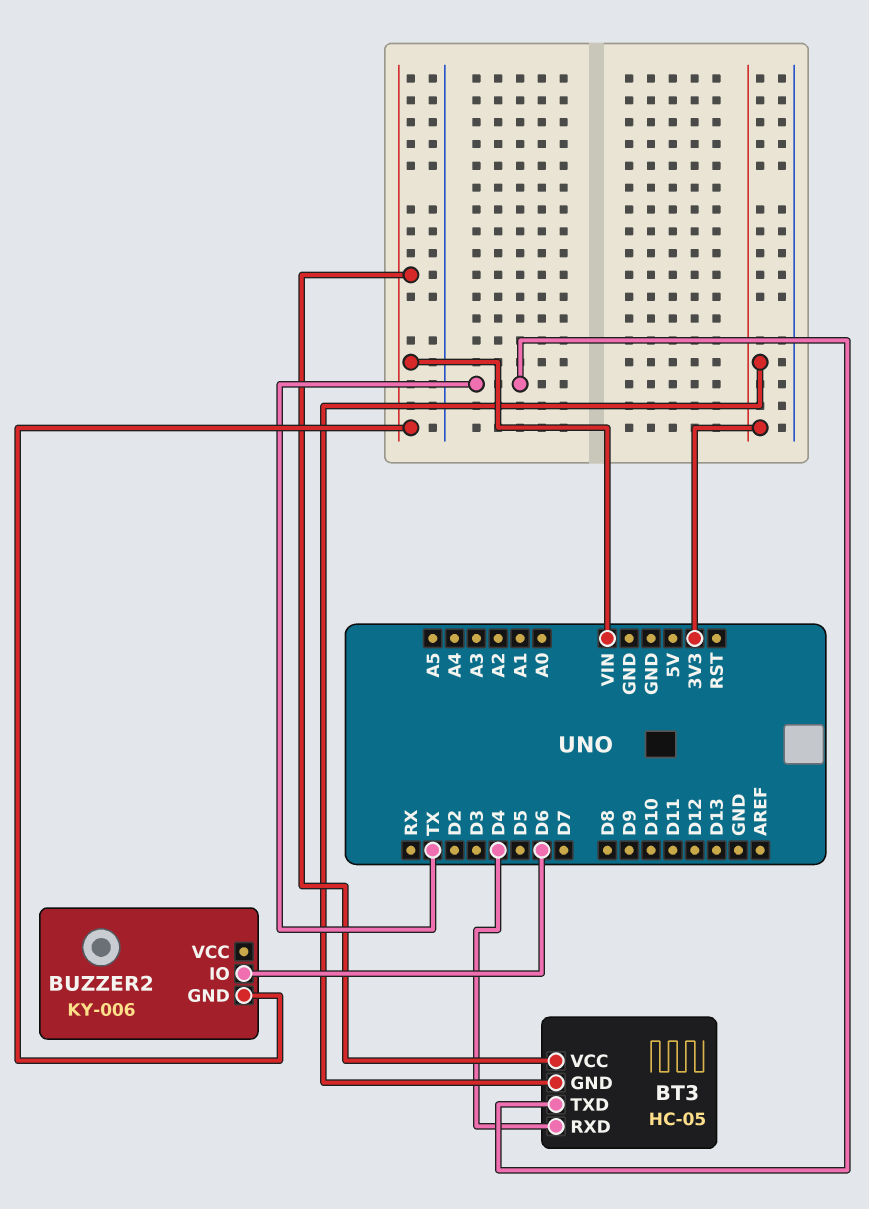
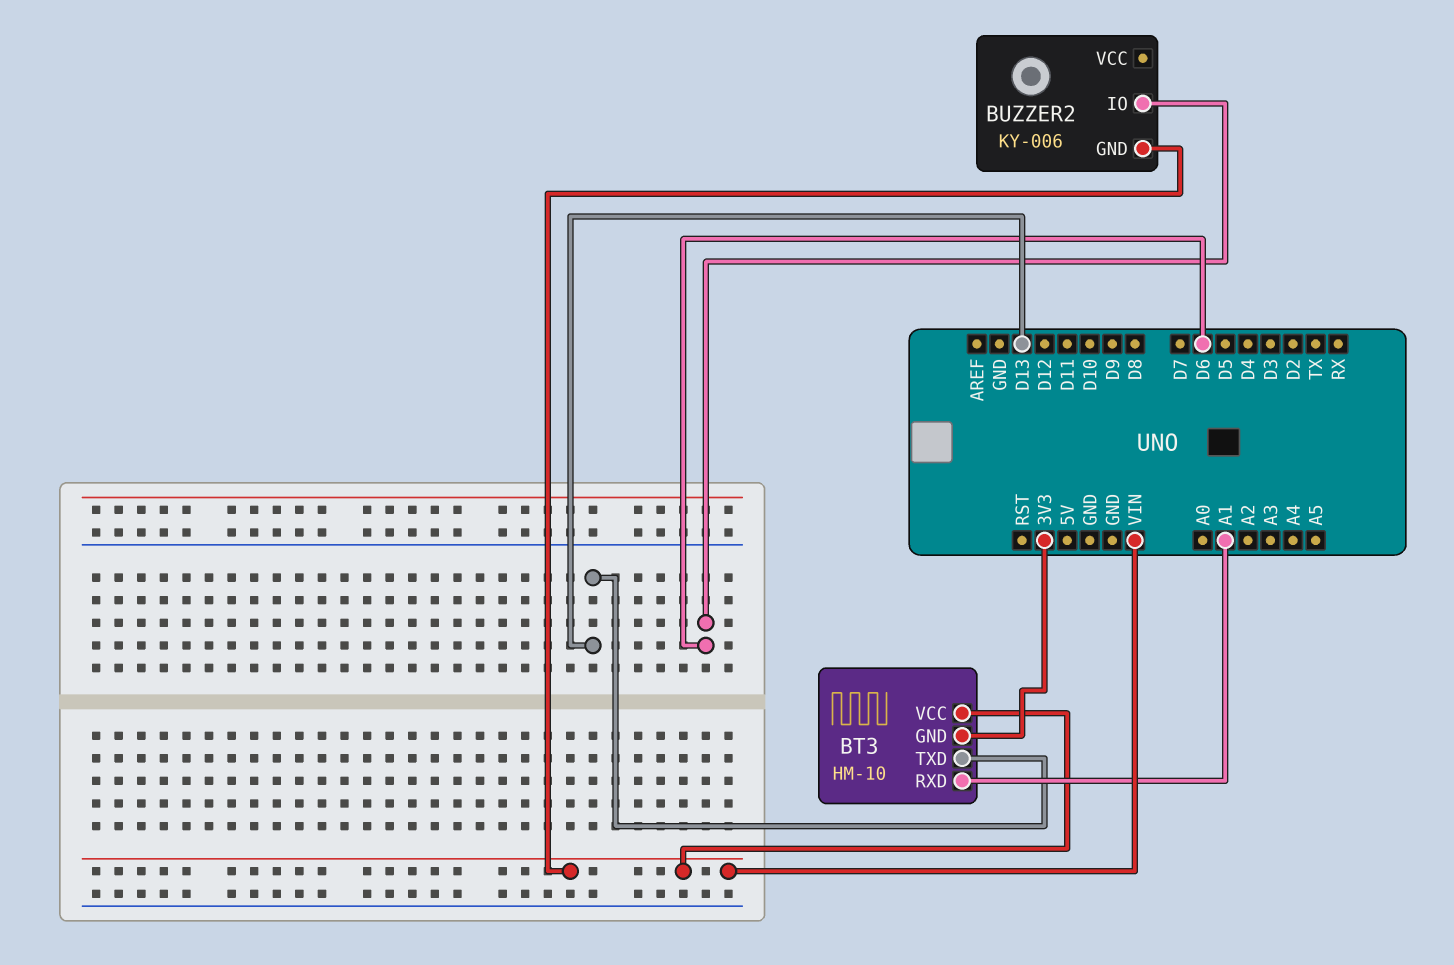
BT3: HC-05 -> HM-10
BT3 pin RXD: D4 -> A1
BT3 pin TXD: TX -> D13

